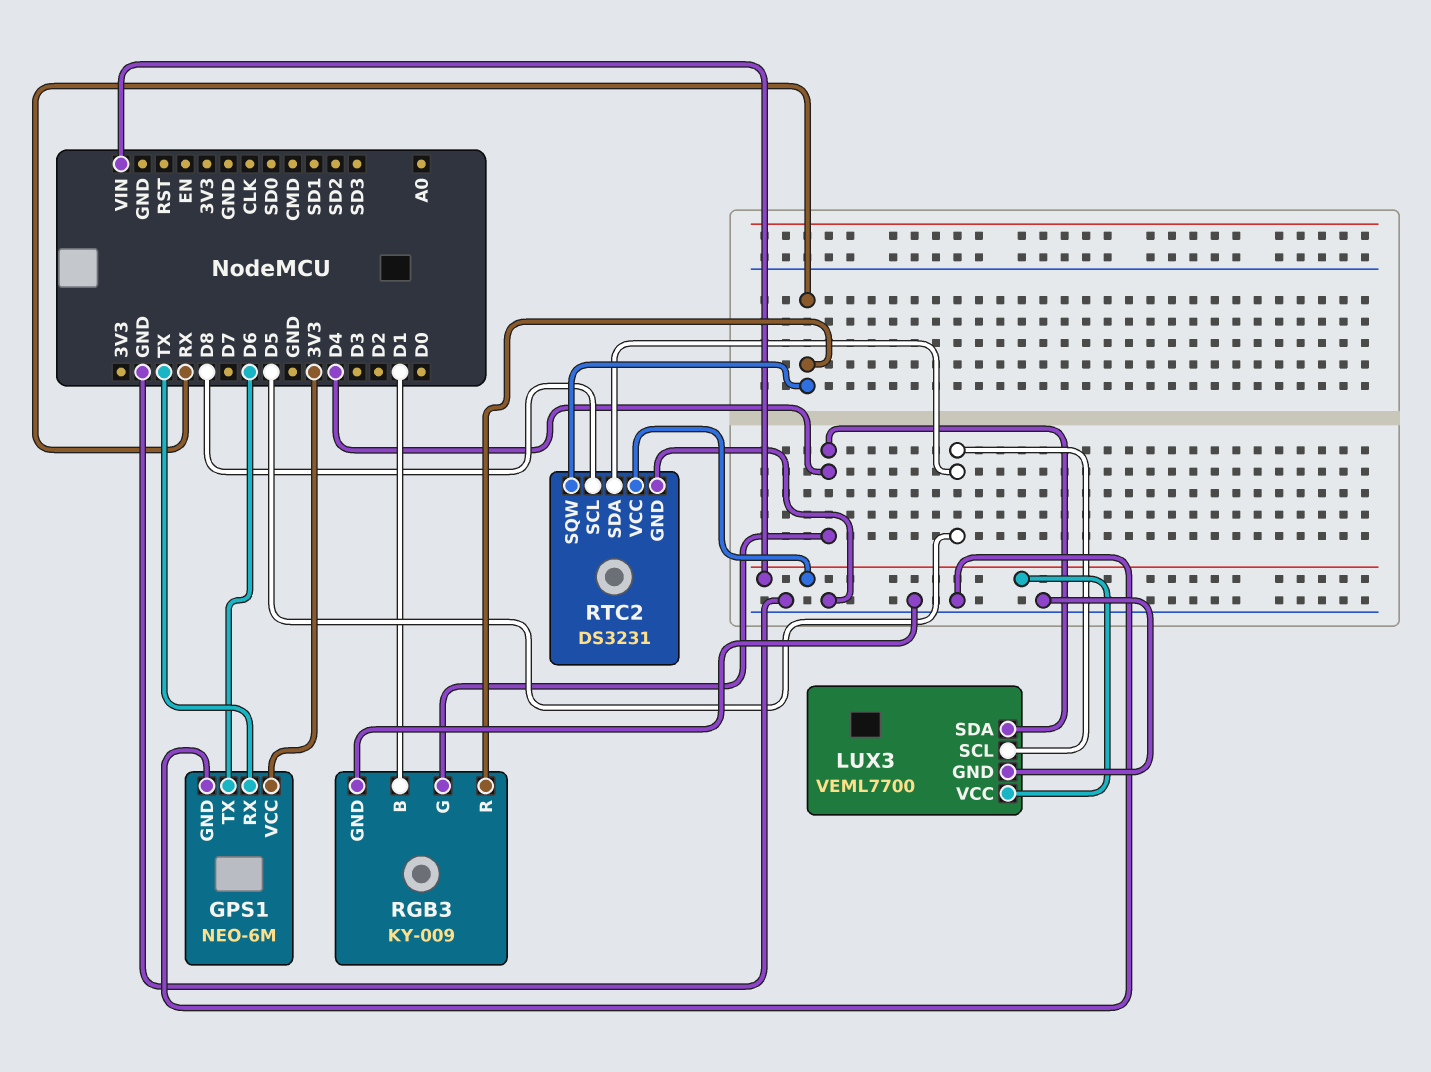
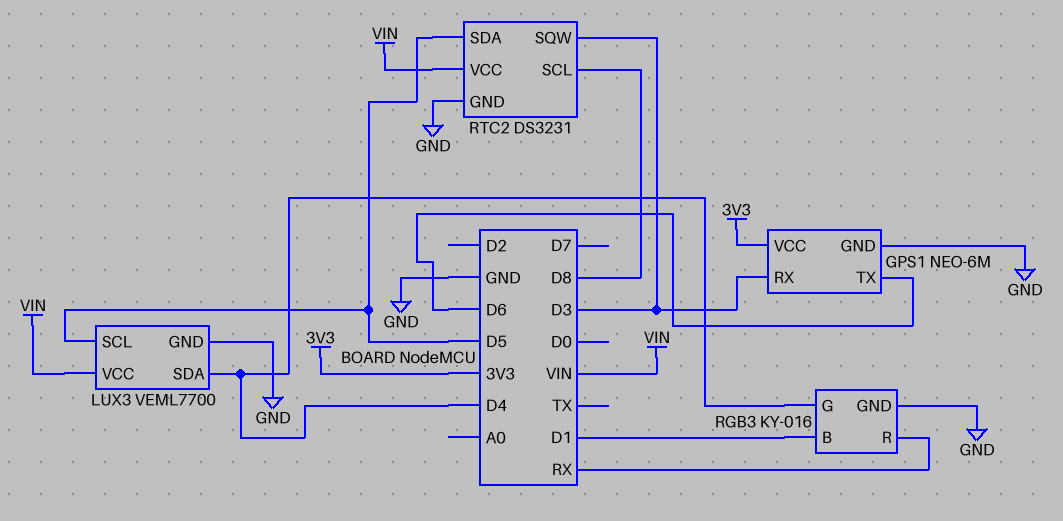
GPS1 pin RX: TX -> D3
RGB3: KY-009 -> KY-016
RTC2 pin SQW: RX -> D3

